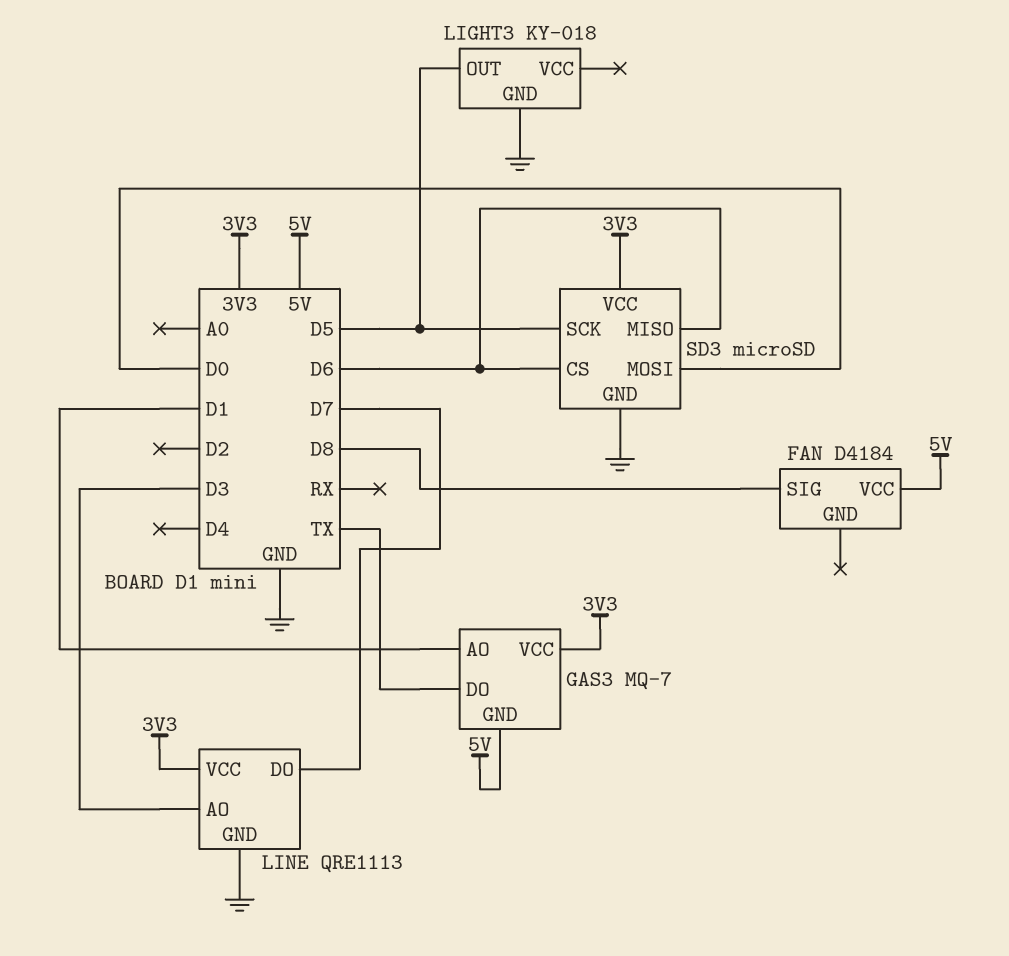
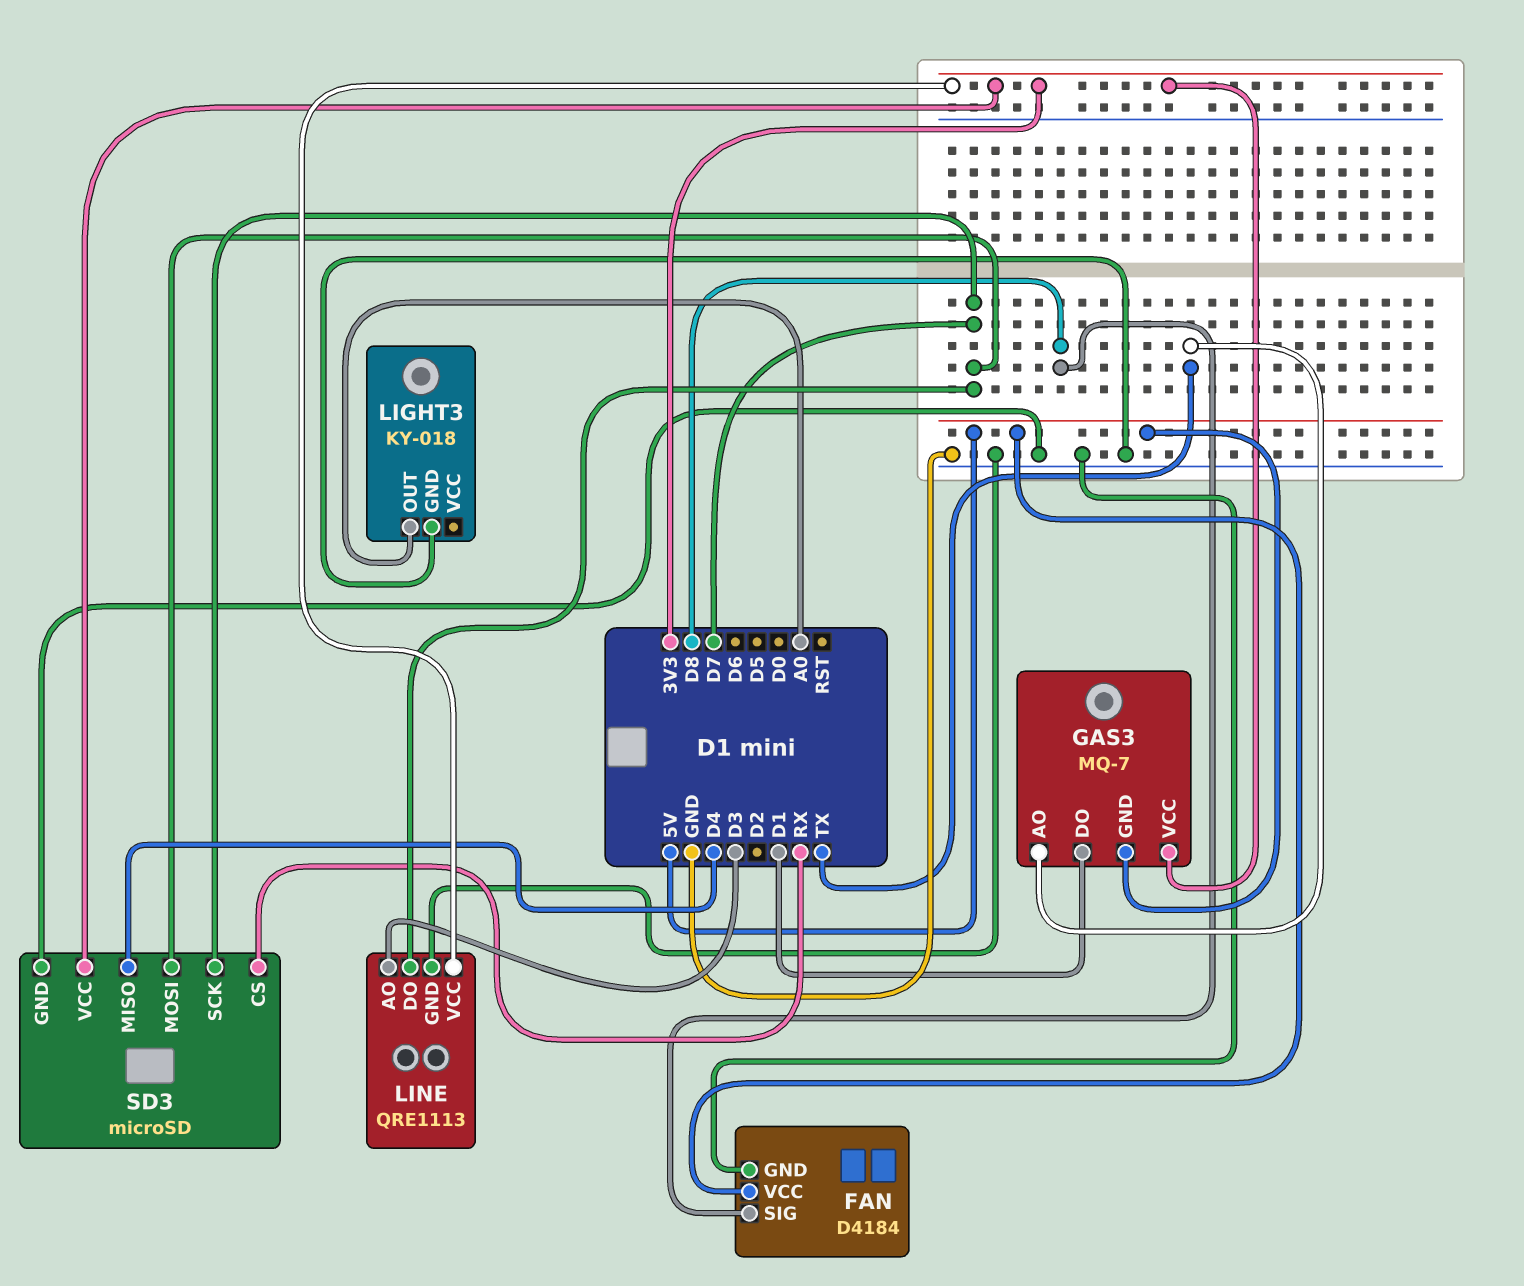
FAN pin GND: none -> GND
GAS3 pin AO: D1 -> TX
GAS3 pin DO: TX -> D1
LIGHT3 pin OUT: D5 -> A0
SD3 pin CS: D6 -> RX
SD3 pin MISO: D6 -> D4
SD3 pin MOSI: D0 -> D7
SD3 pin SCK: D5 -> D7

